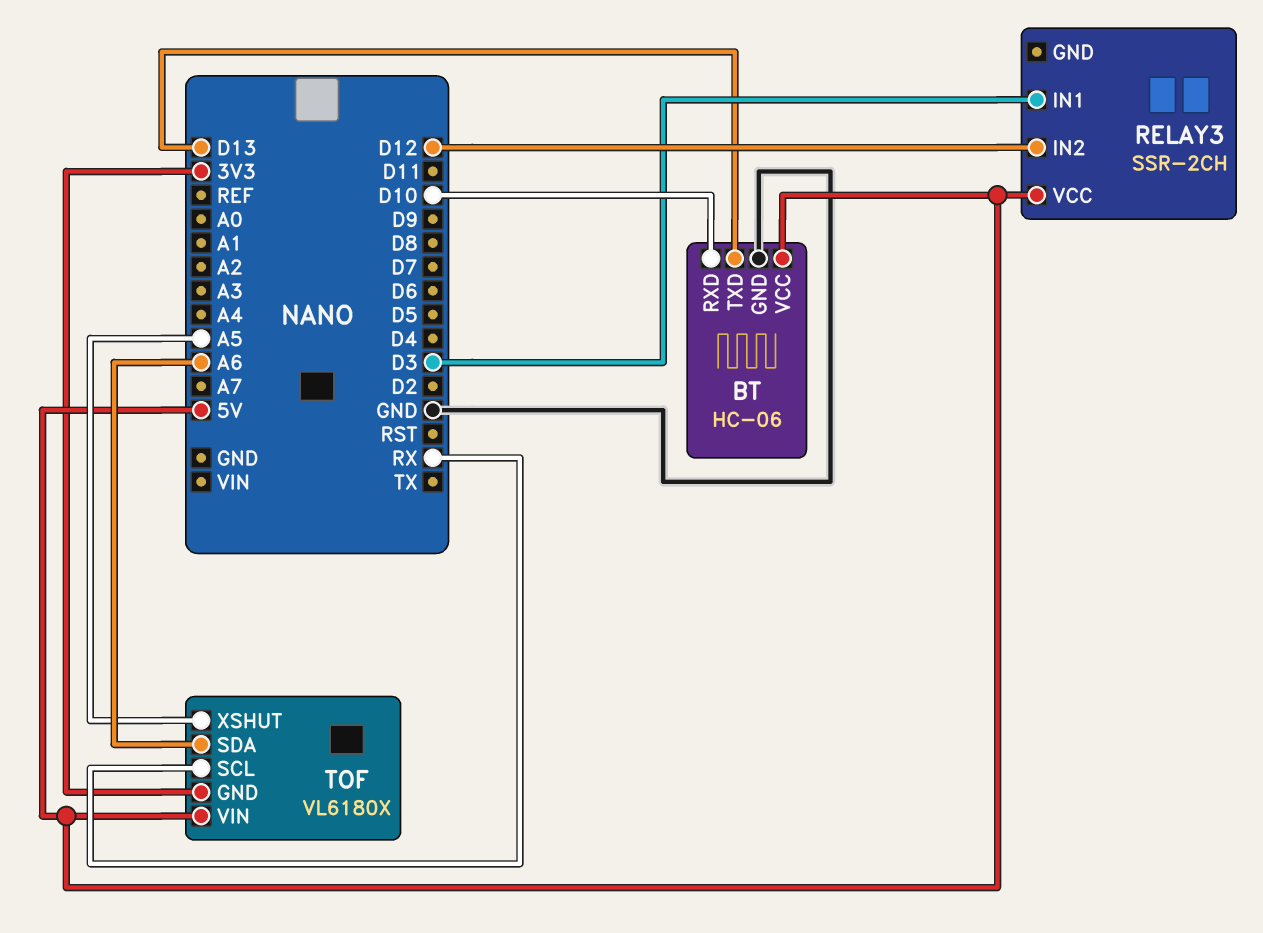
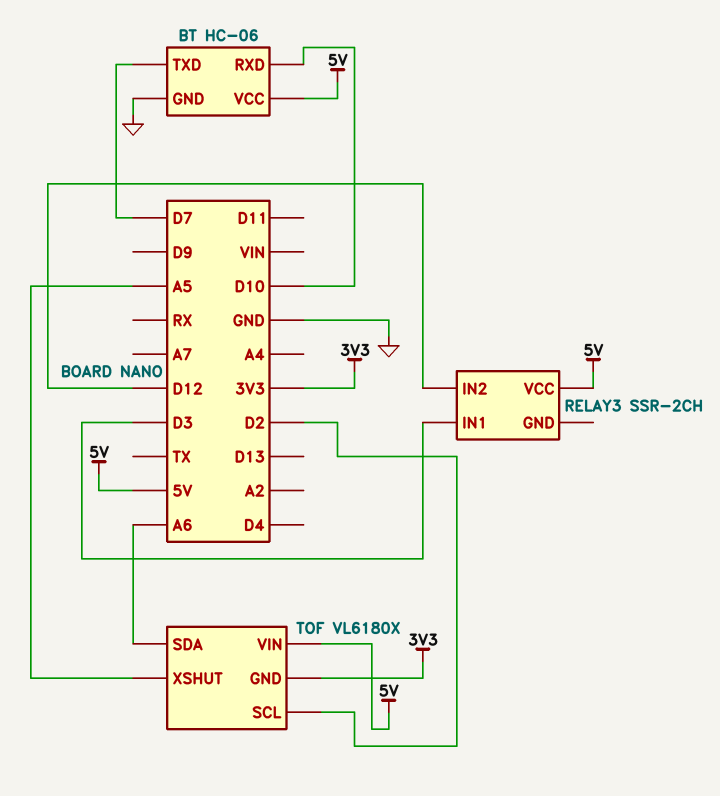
BT pin TXD: D13 -> D7
TOF pin SCL: RX -> D2

